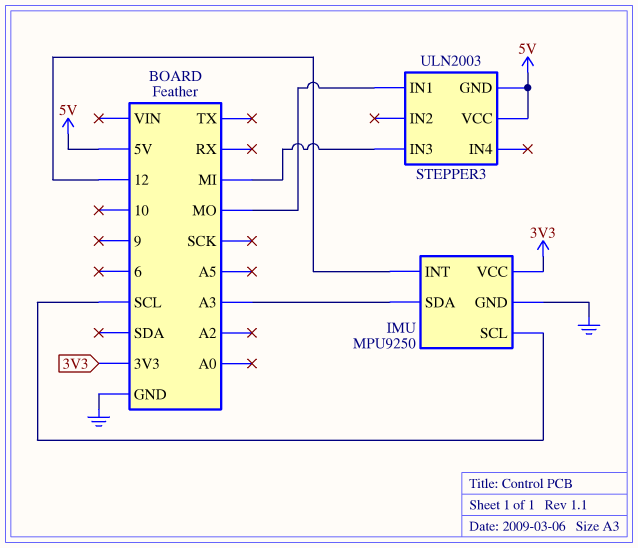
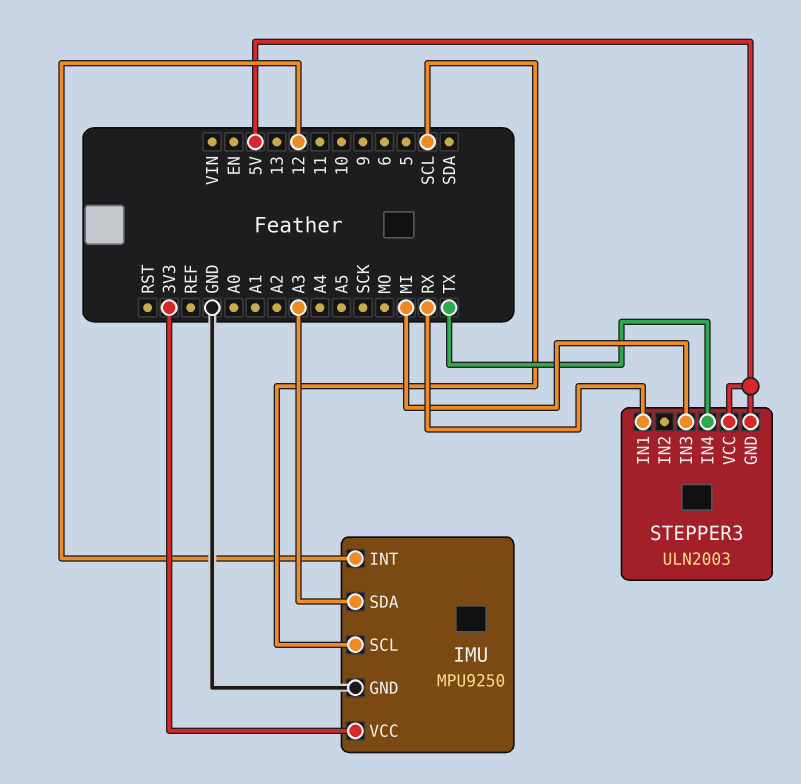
STEPPER3 pin IN1: MO -> RX
STEPPER3 pin IN4: none -> TX

